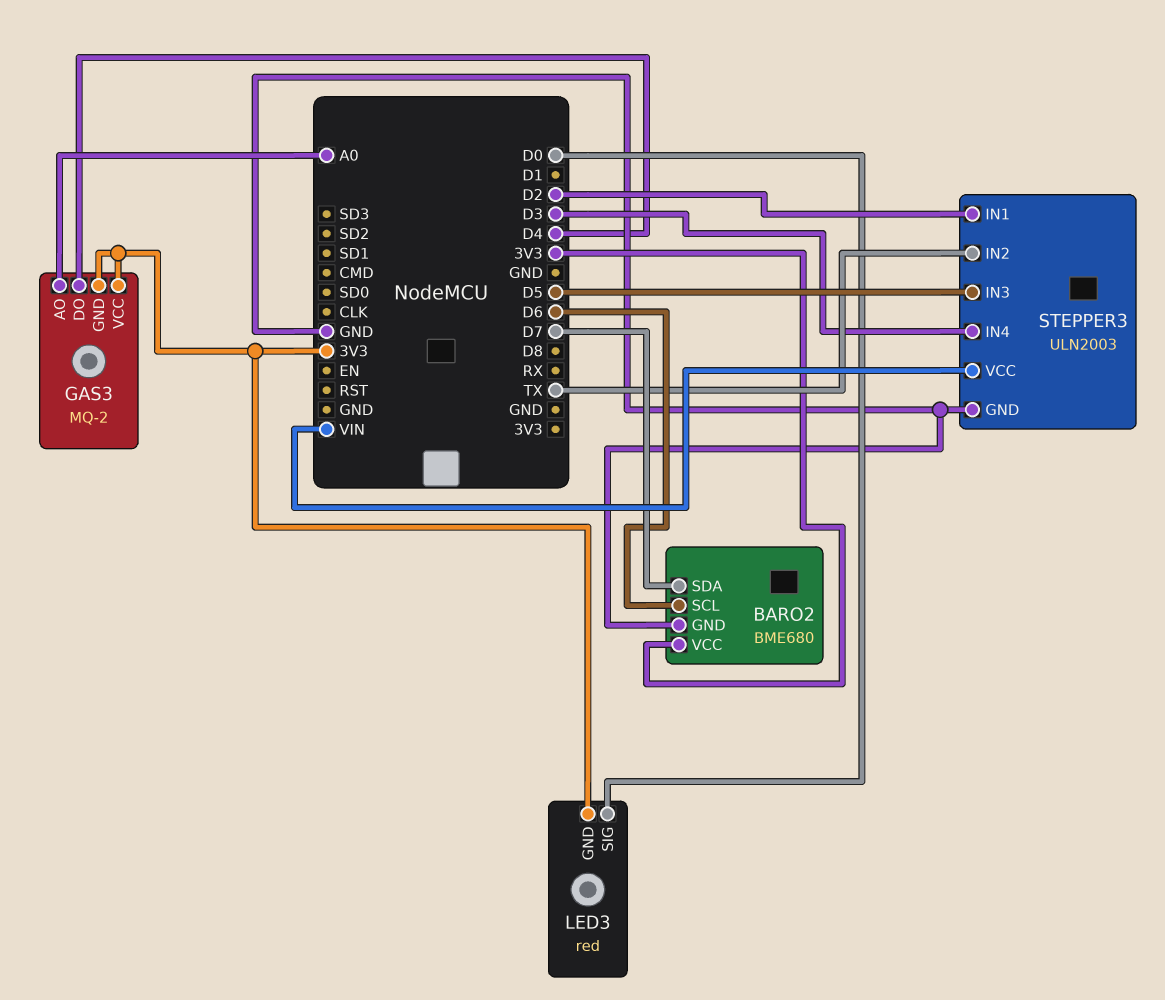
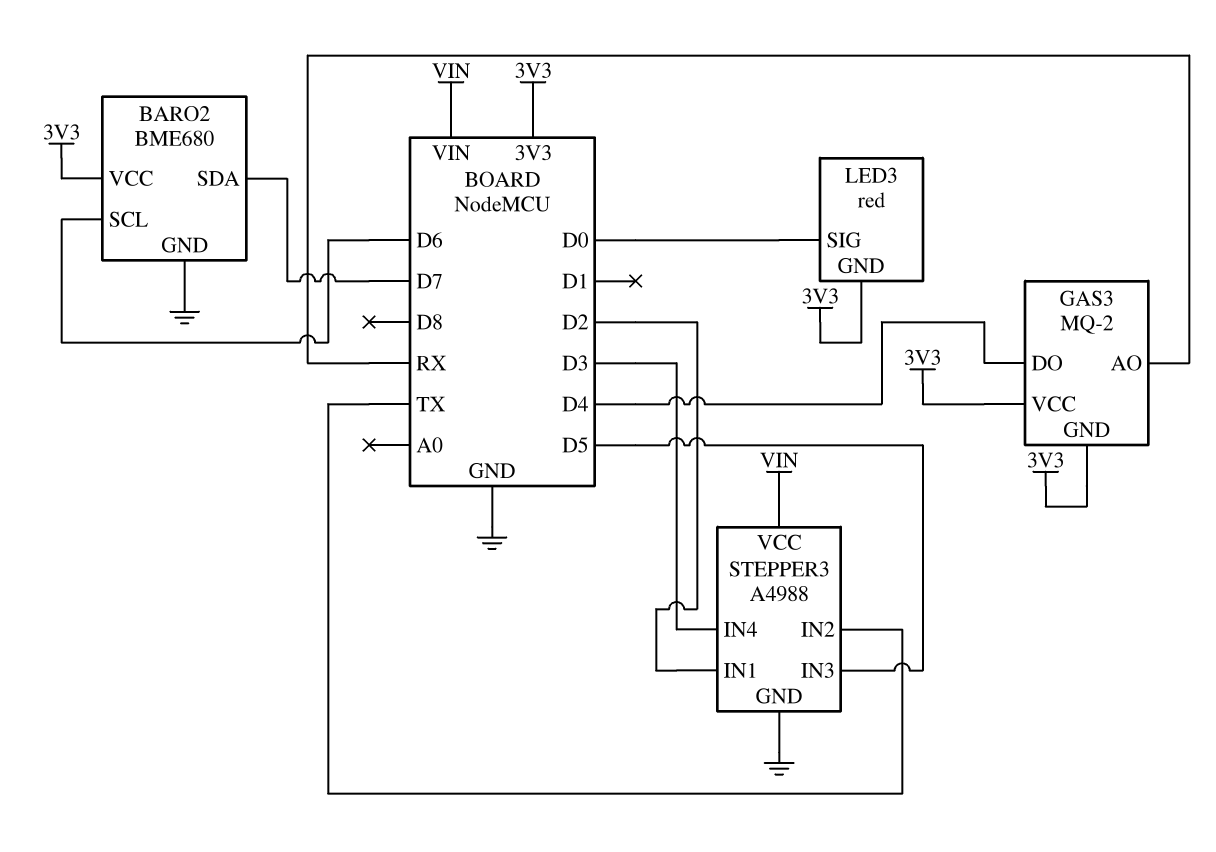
GAS3 pin AO: A0 -> RX
STEPPER3: ULN2003 -> A4988

